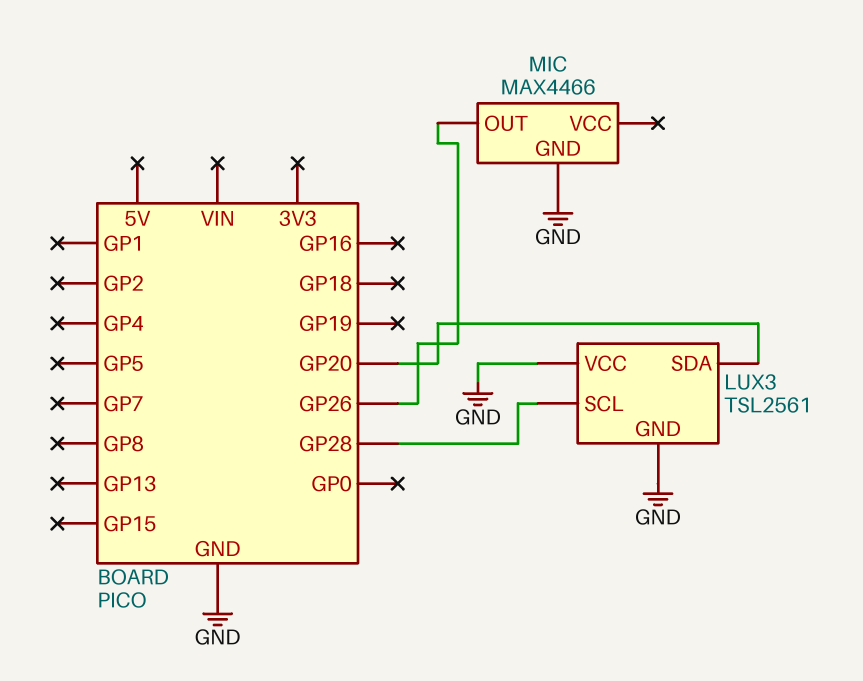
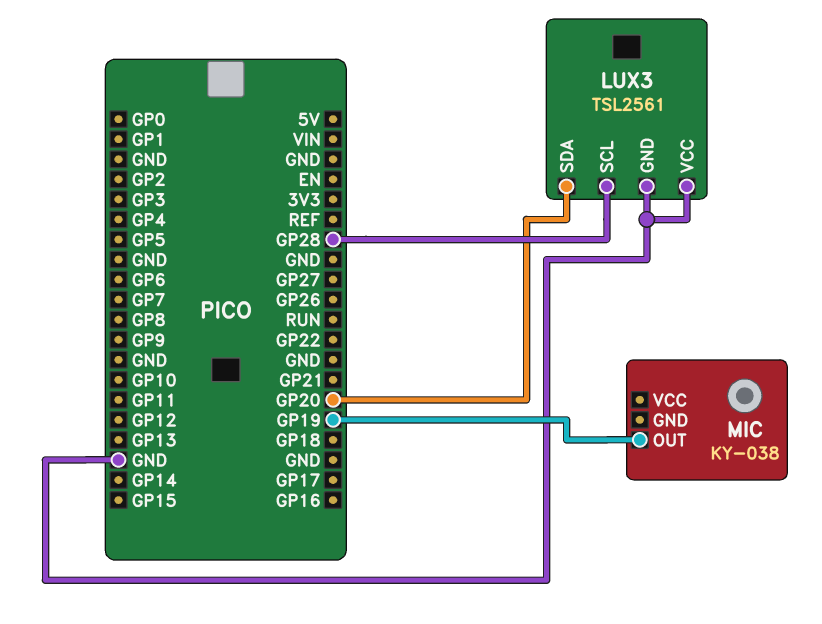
MIC: MAX4466 -> KY-038
MIC pin GND: GND -> none
MIC pin OUT: GP26 -> GP19

